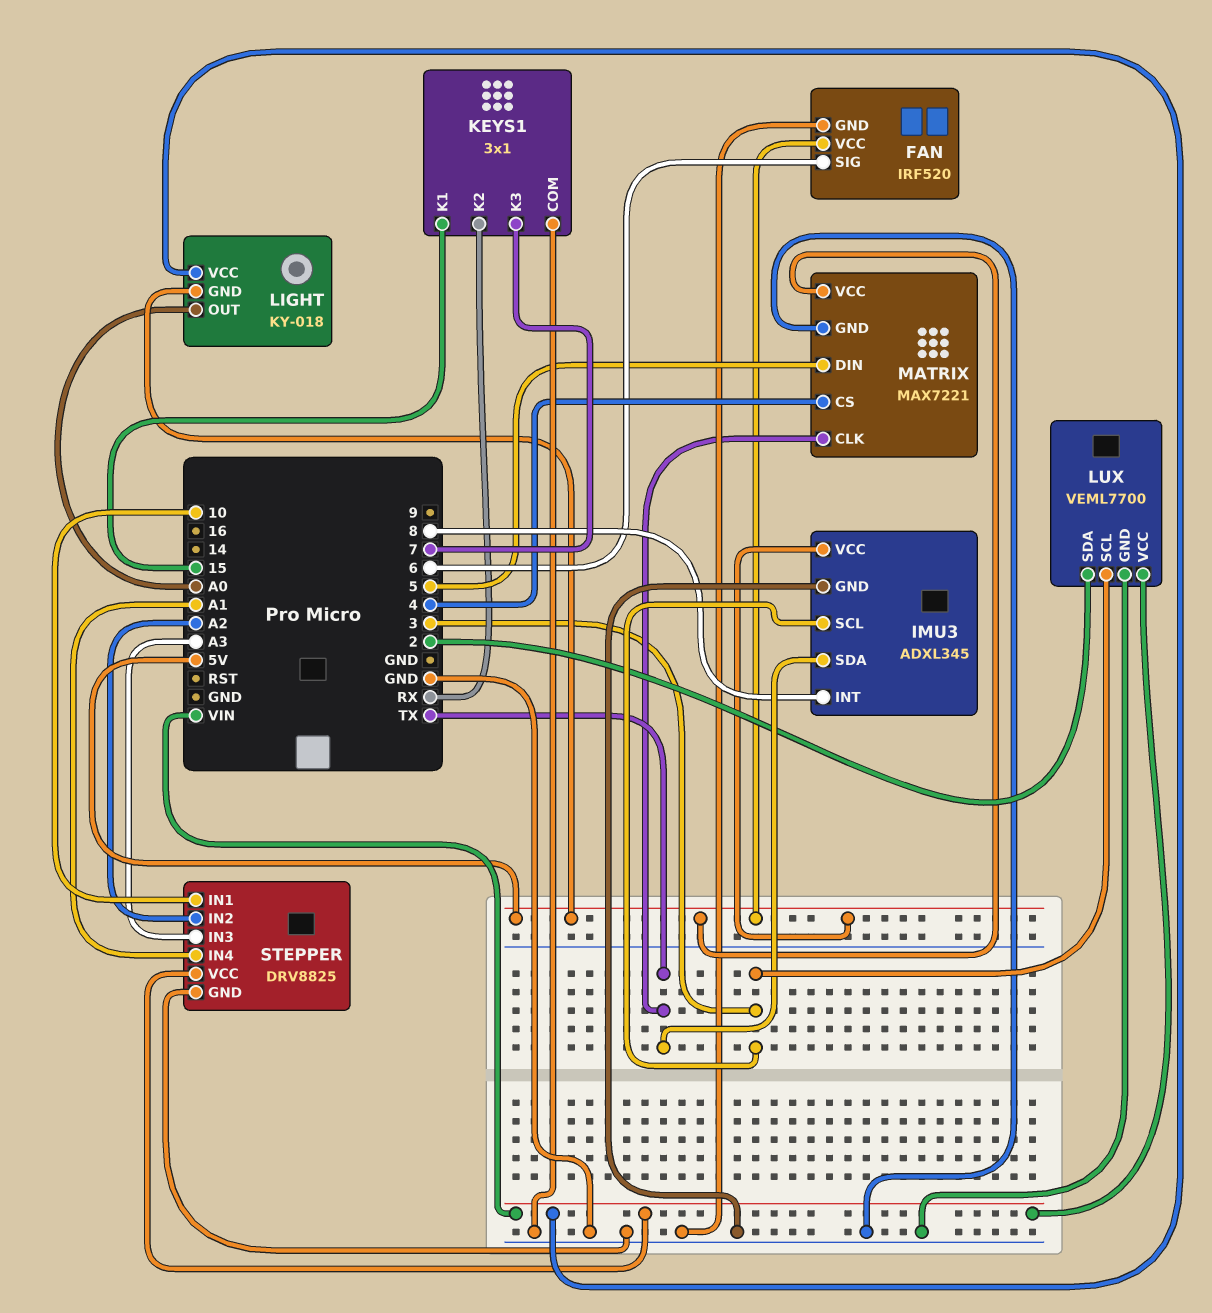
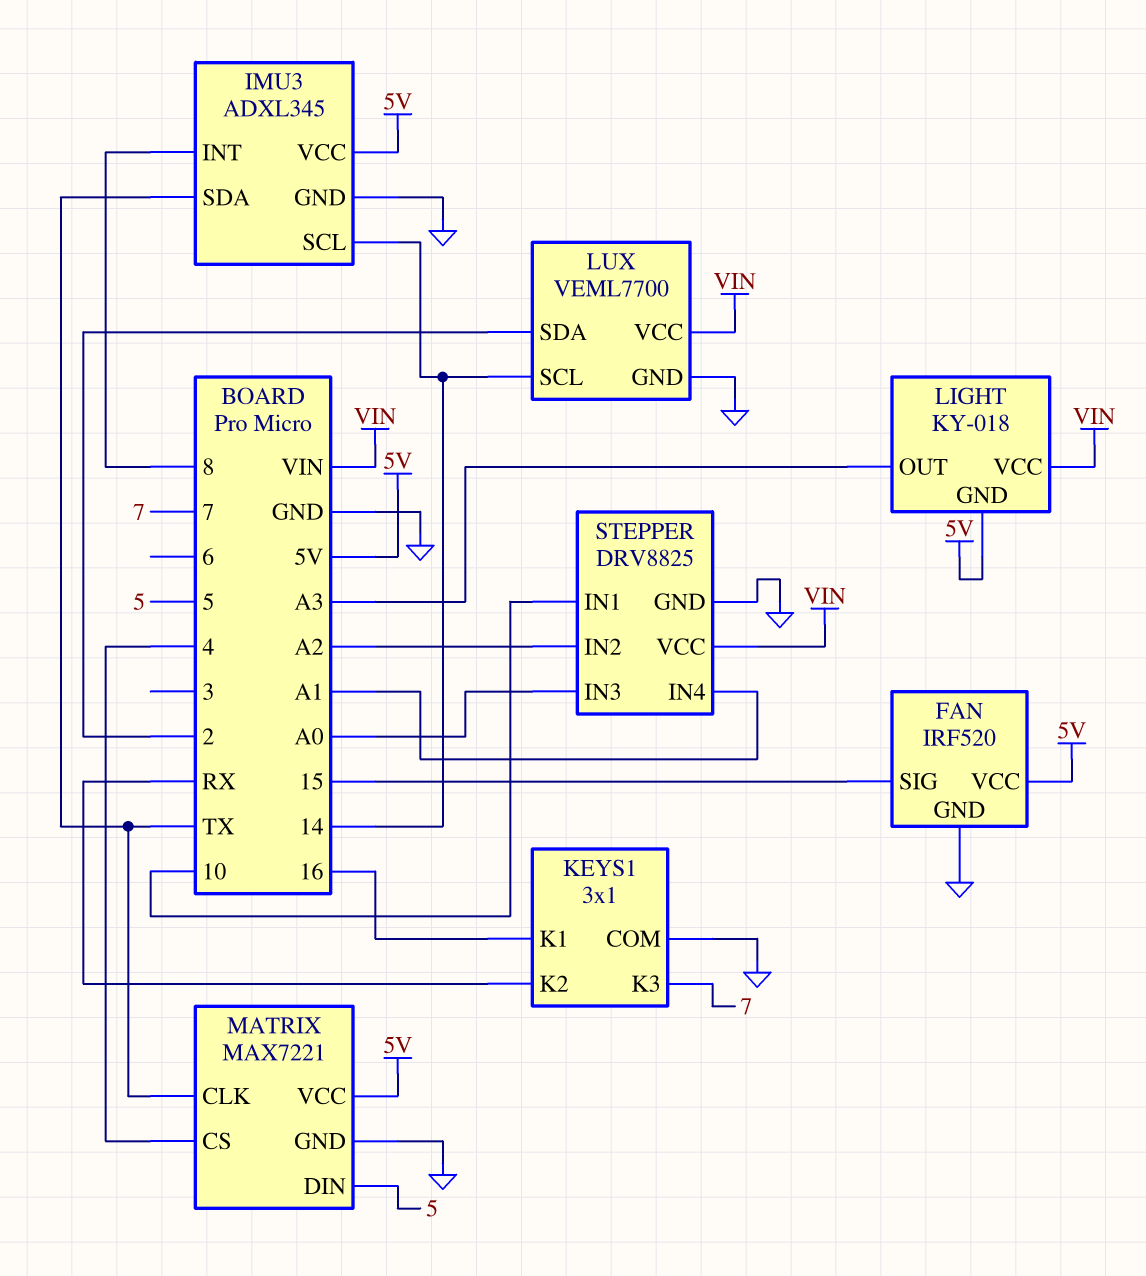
FAN pin SIG: 6 -> 15
IMU3 pin SCL: 3 -> 14
KEYS1 pin K1: 15 -> 16
LIGHT pin OUT: A0 -> A3
LUX pin SCL: 3 -> 14
STEPPER pin IN3: A3 -> A0

